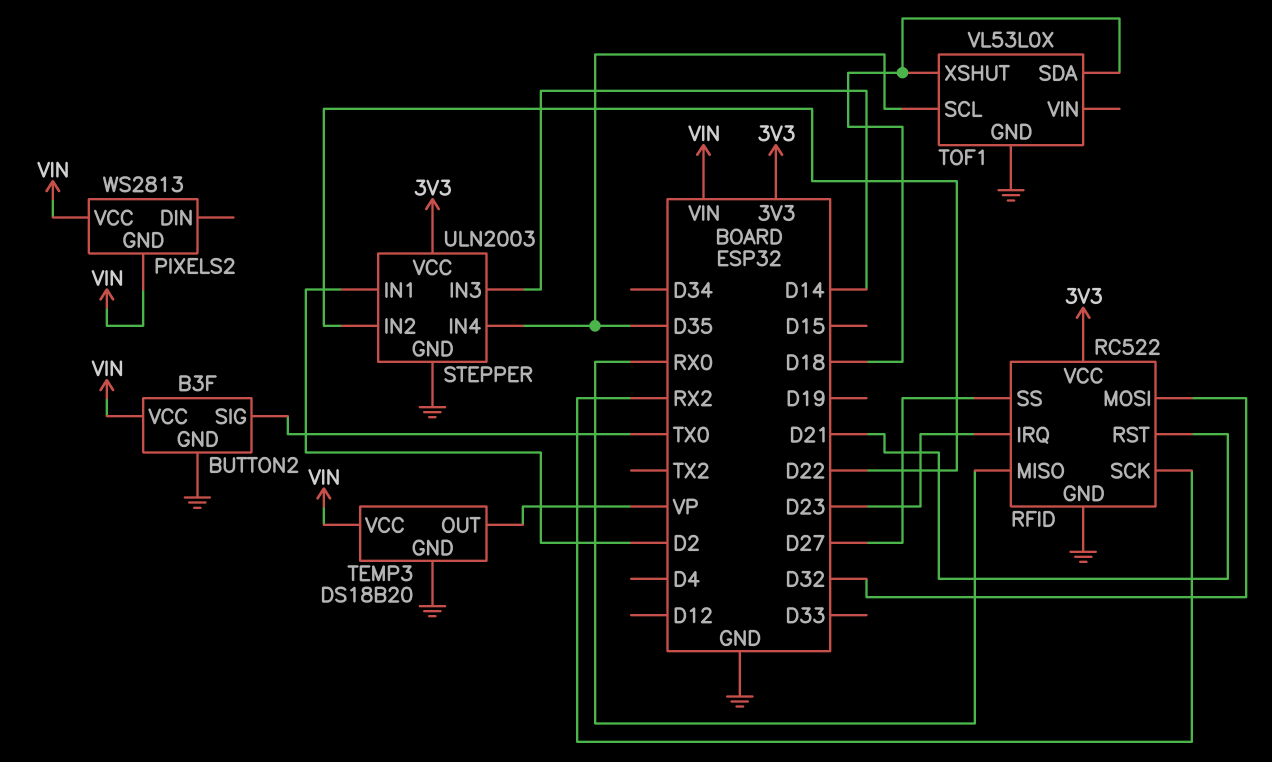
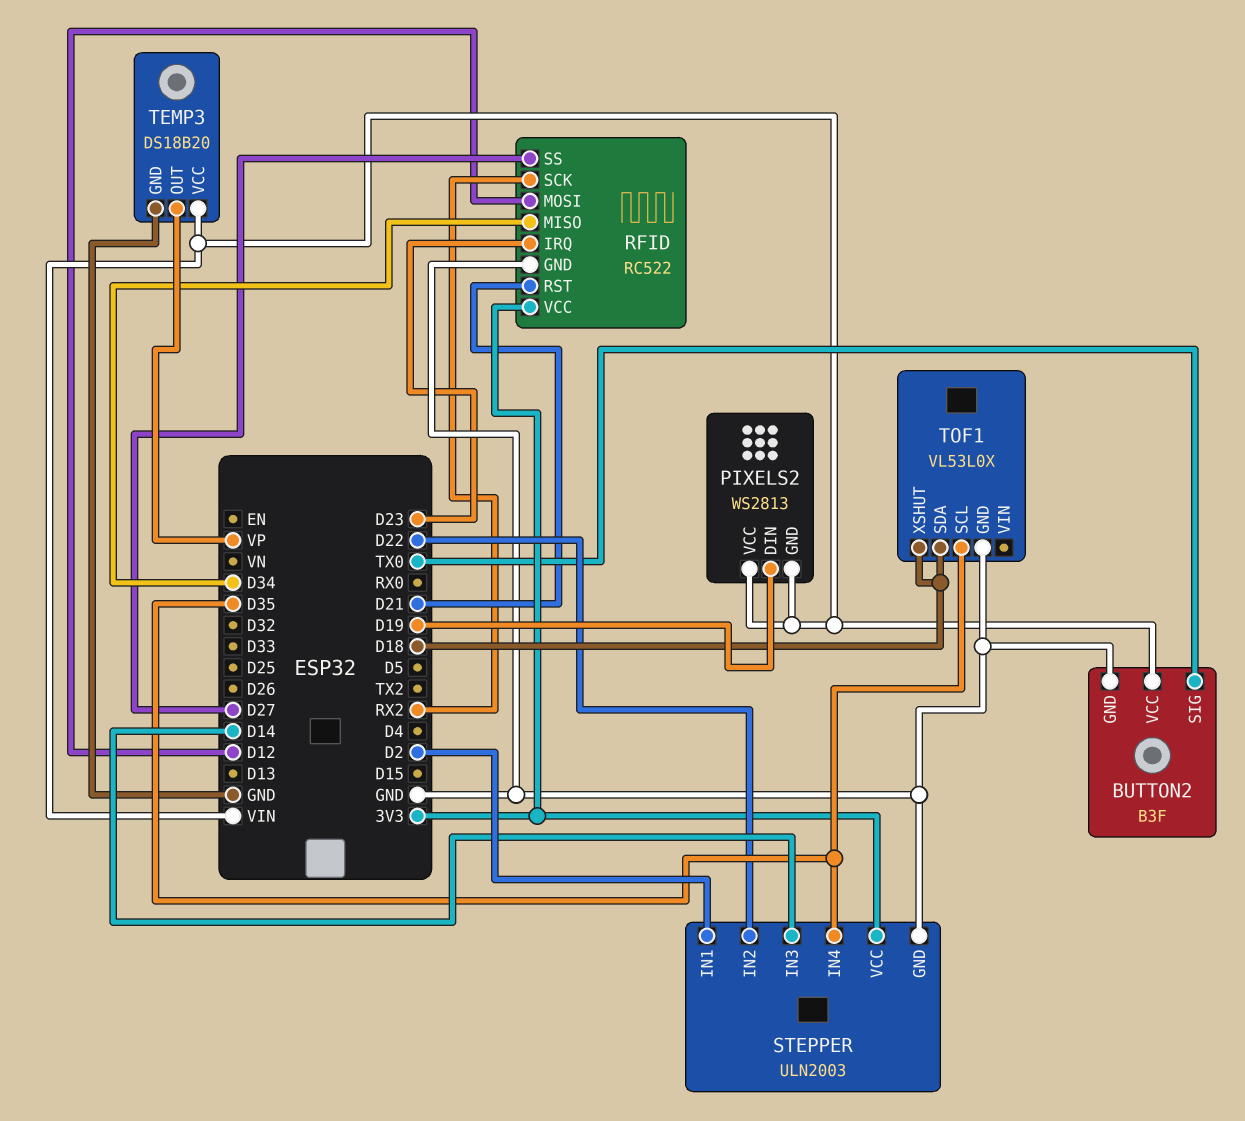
PIXELS2 pin DIN: none -> D19
RFID pin MISO: RX0 -> D34
RFID pin MOSI: D32 -> D12

